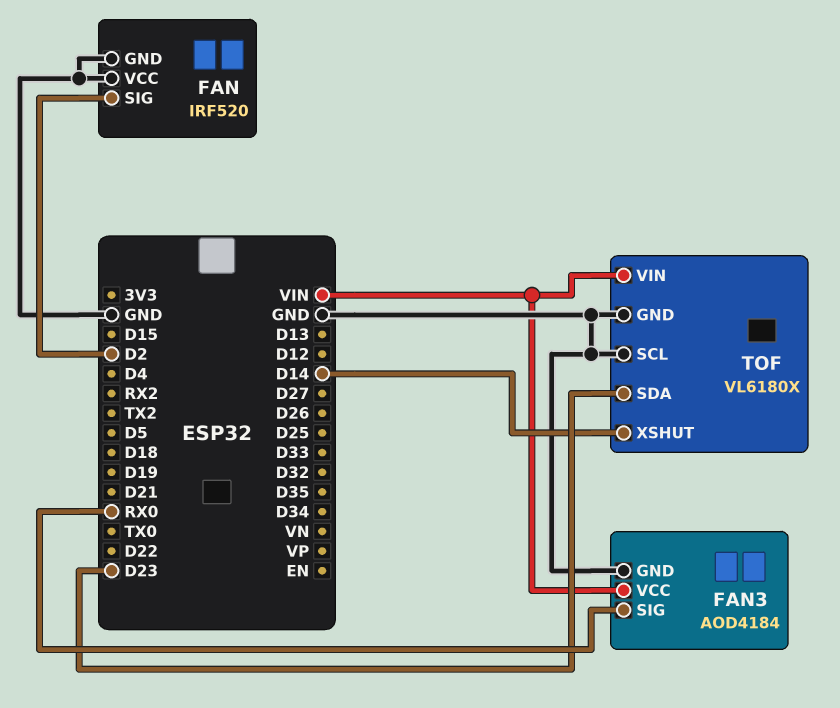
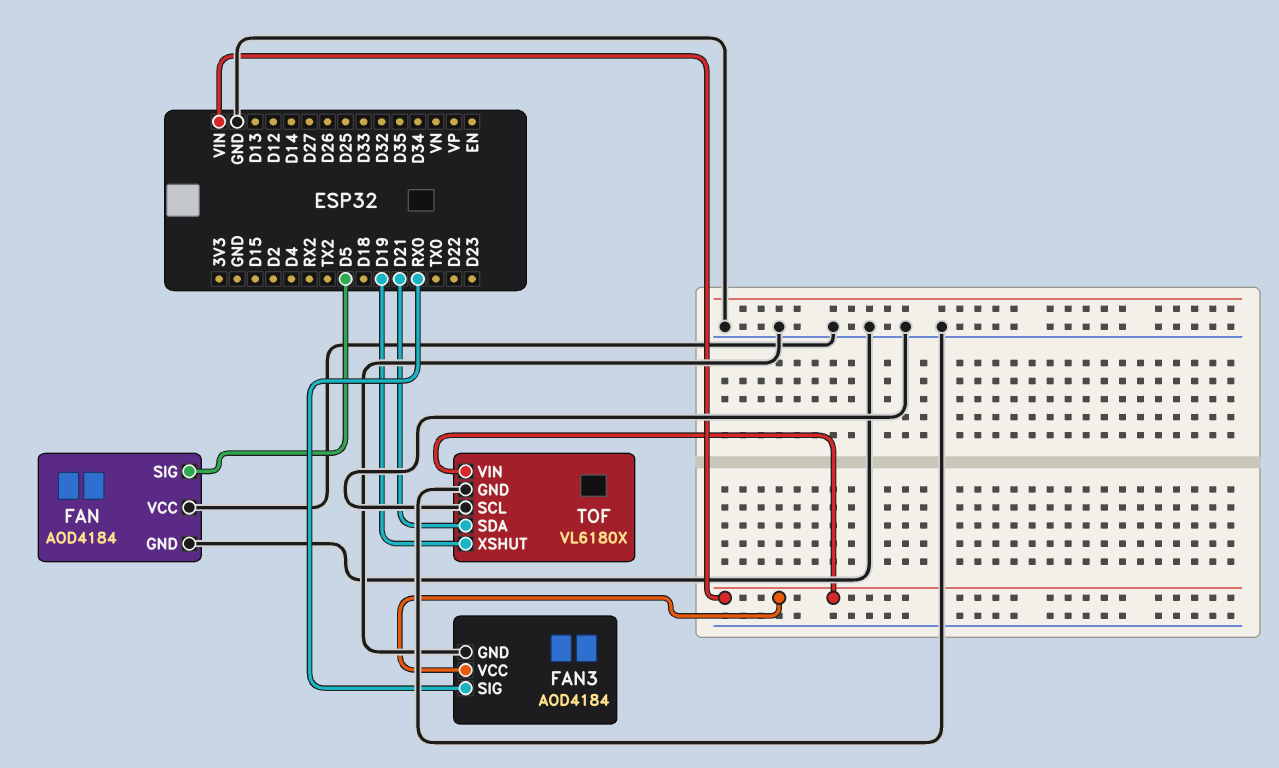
FAN: IRF520 -> AOD4184
FAN pin SIG: D2 -> D5
TOF pin SDA: D23 -> D21
TOF pin XSHUT: D14 -> D19

